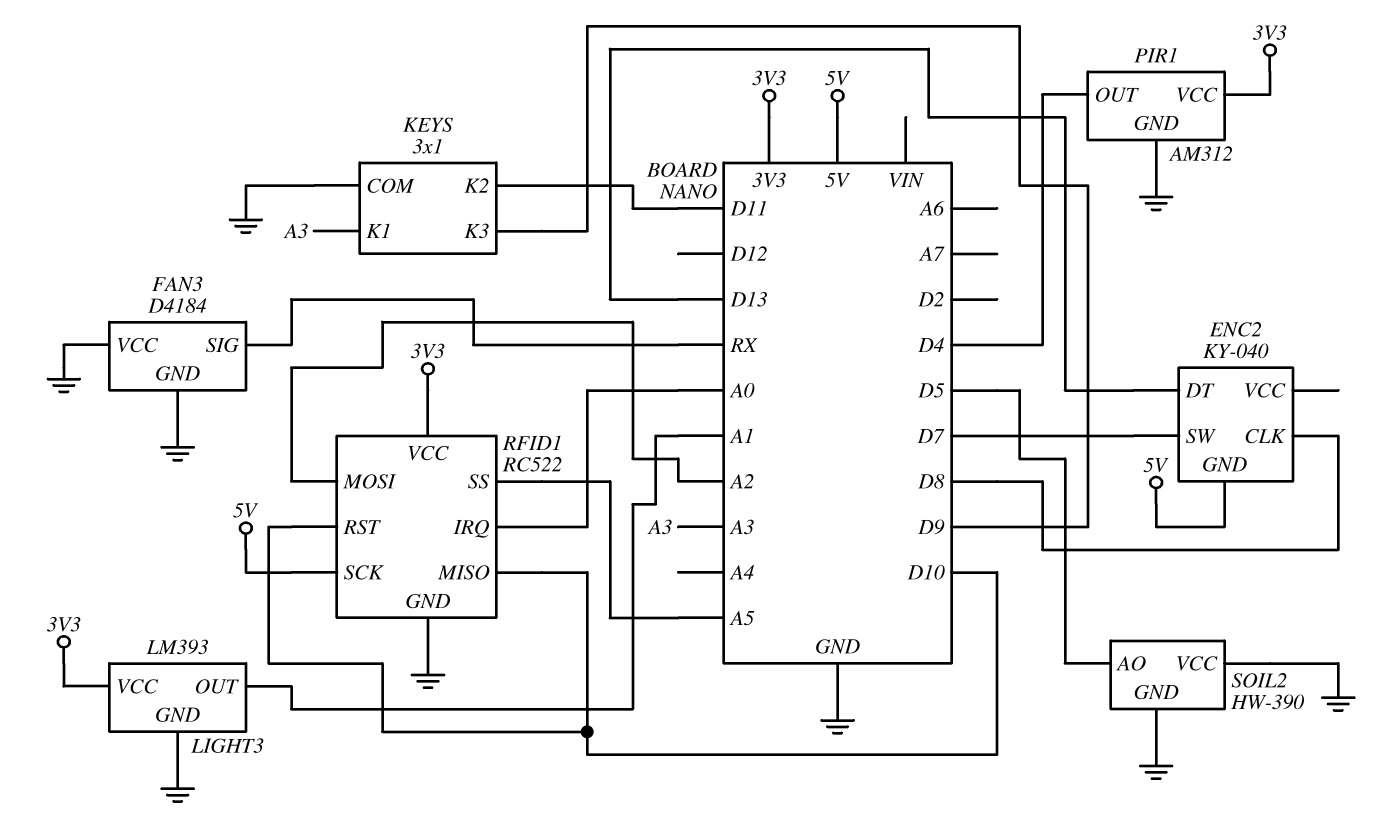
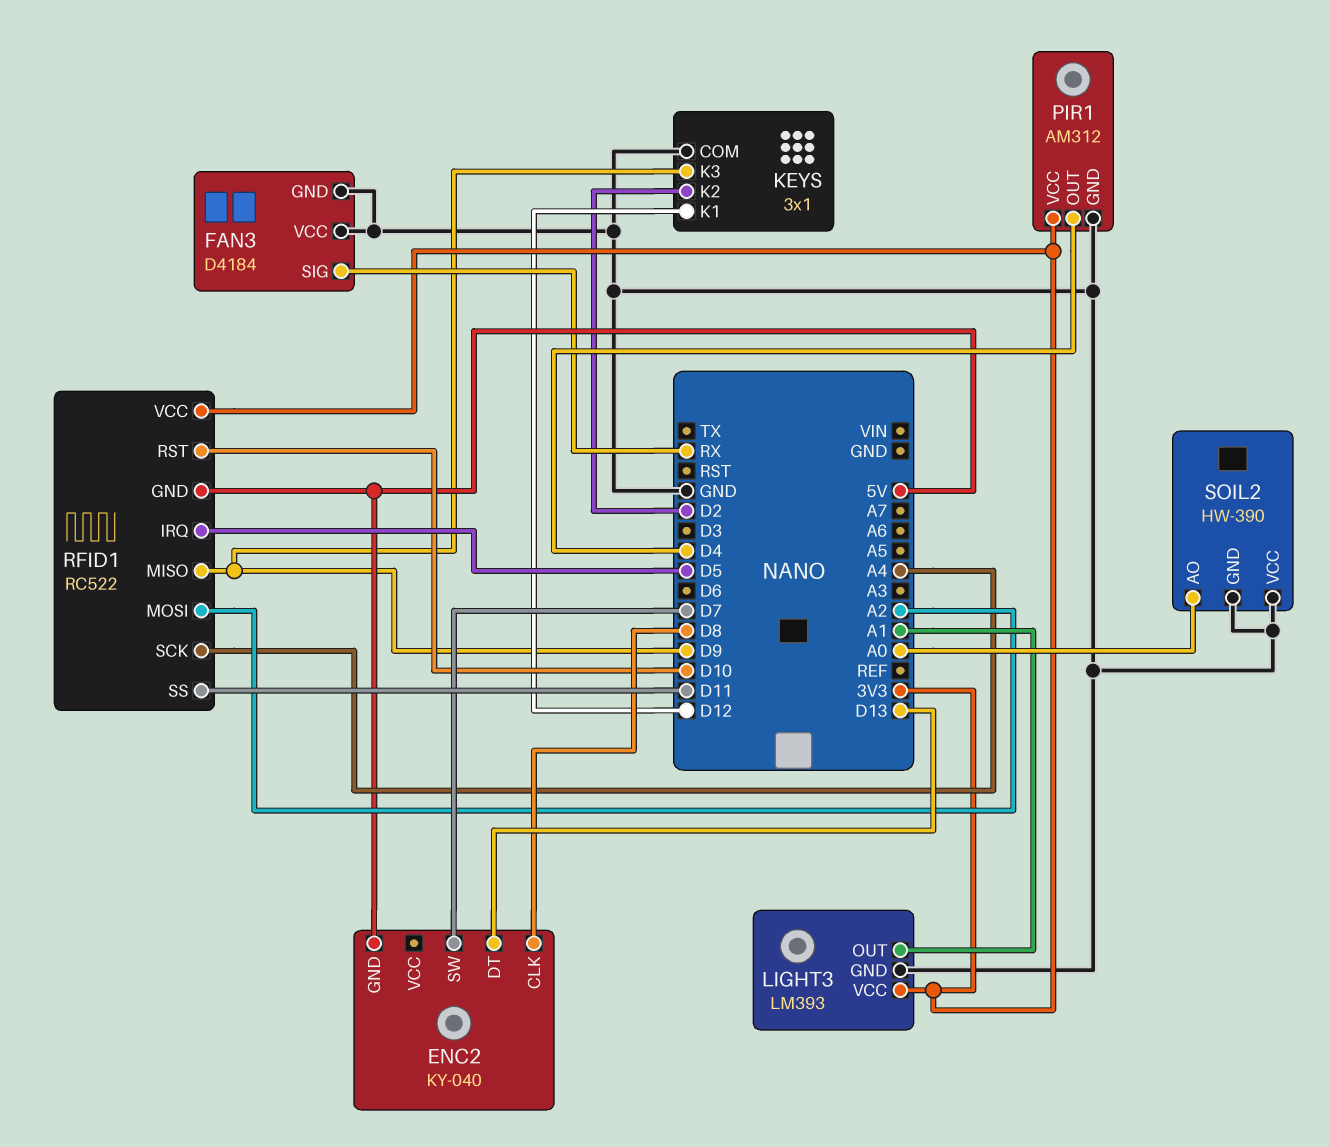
KEYS pin K1: A3 -> D12
KEYS pin K2: D11 -> D2
RFID1 pin GND: GND -> 5V
RFID1 pin IRQ: A0 -> D5
RFID1 pin MISO: D10 -> D9
RFID1 pin SCK: 5V -> A4
RFID1 pin SS: A5 -> D11
SOIL2 pin AO: D5 -> A0

